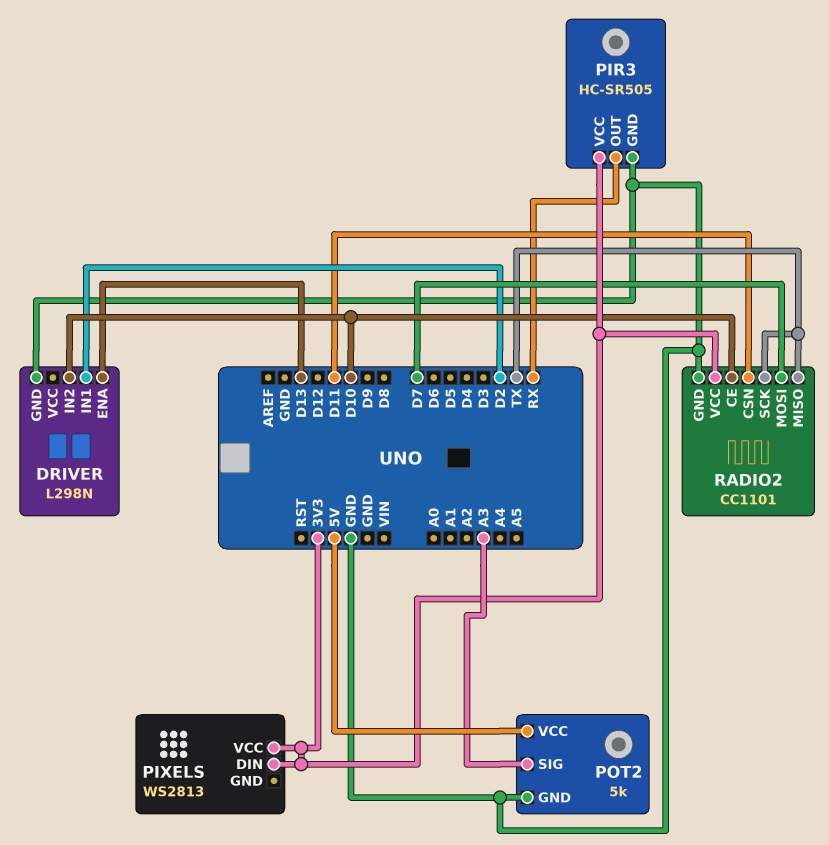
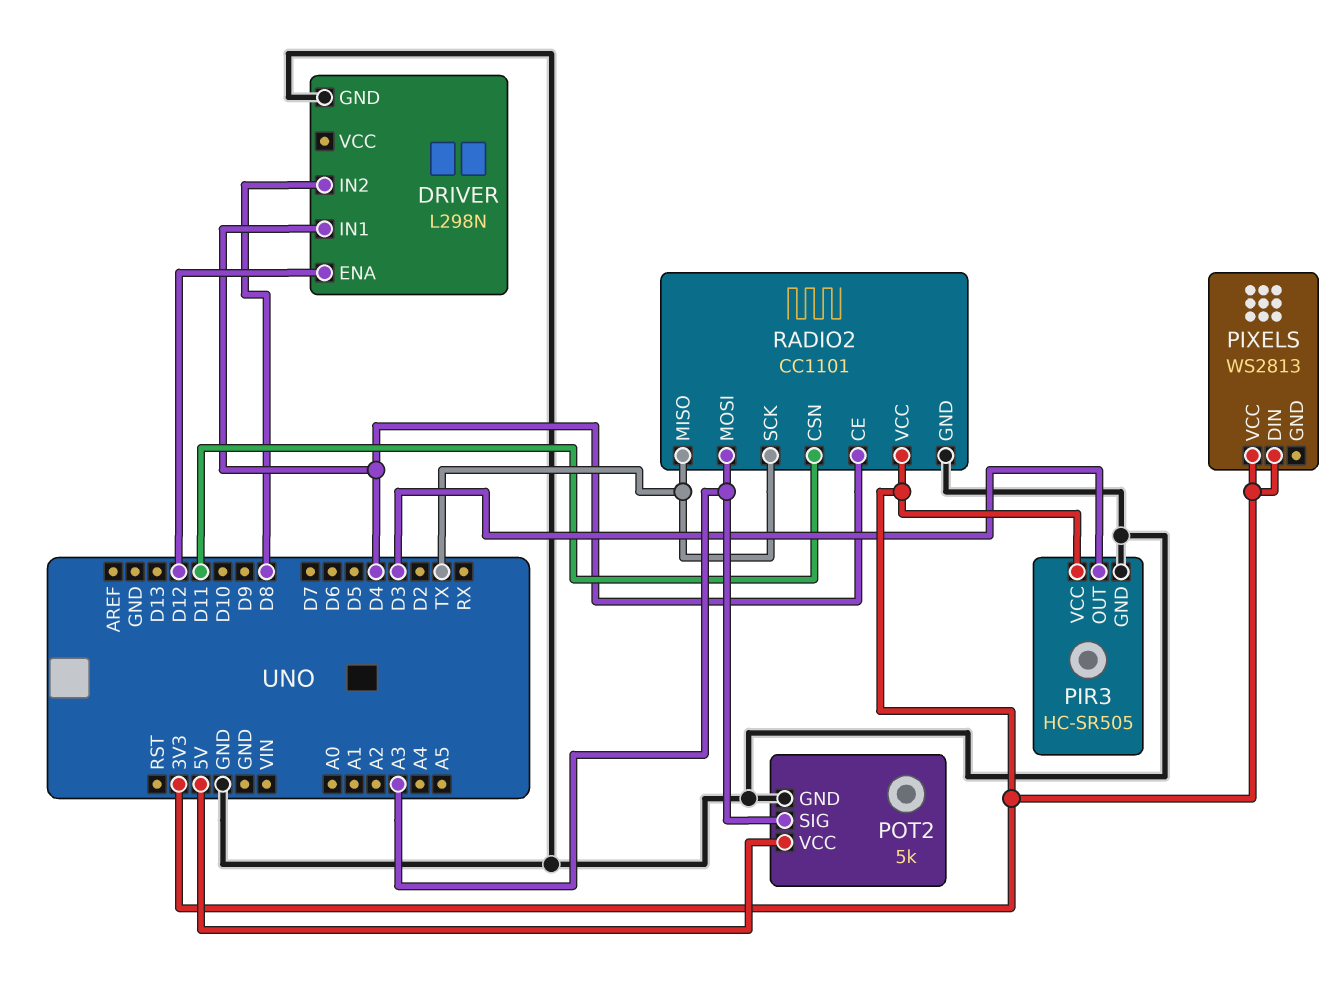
DRIVER pin ENA: D13 -> D12
DRIVER pin IN1: D2 -> D4
DRIVER pin IN2: D10 -> D8
PIR3 pin OUT: RX -> D3
RADIO2 pin CE: D10 -> D4
RADIO2 pin MOSI: D7 -> A3

